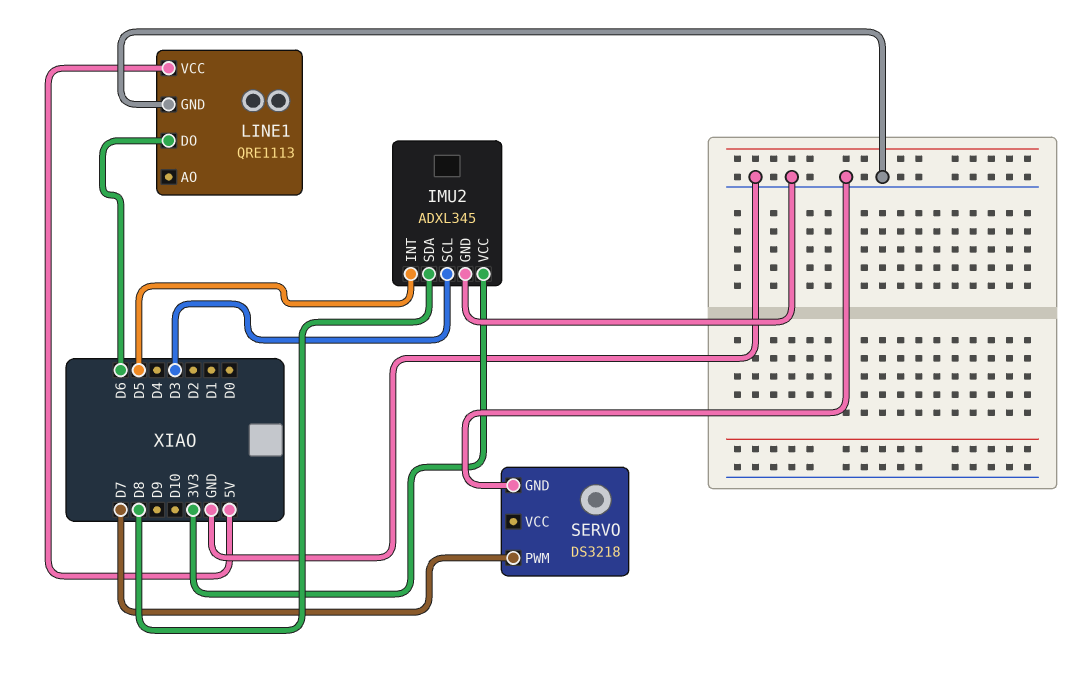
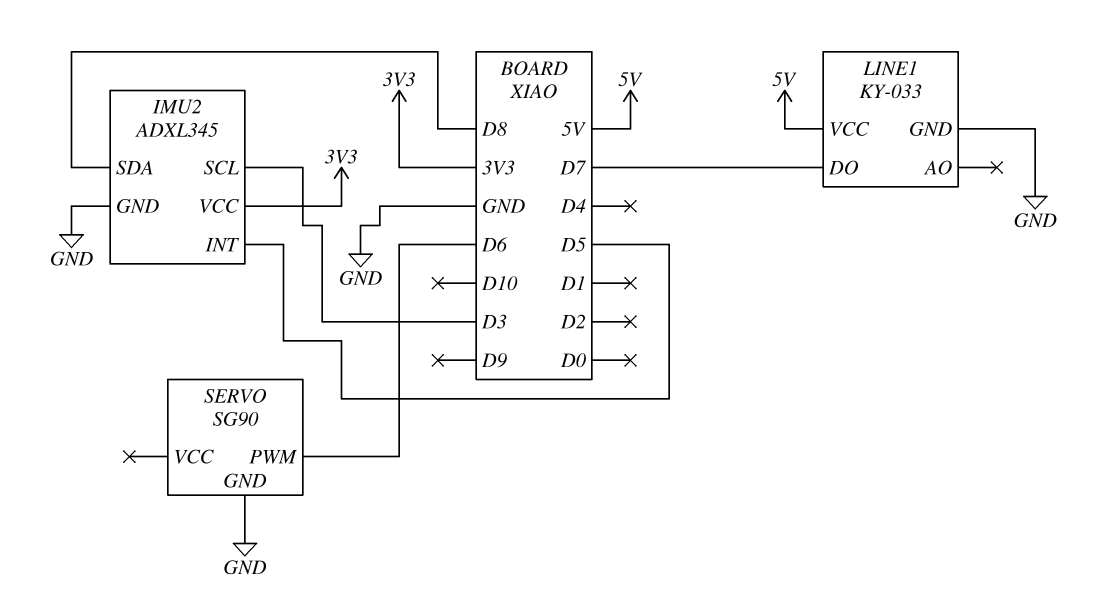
LINE1: QRE1113 -> KY-033
LINE1 pin DO: D6 -> D7
SERVO: DS3218 -> SG90
SERVO pin PWM: D7 -> D6

